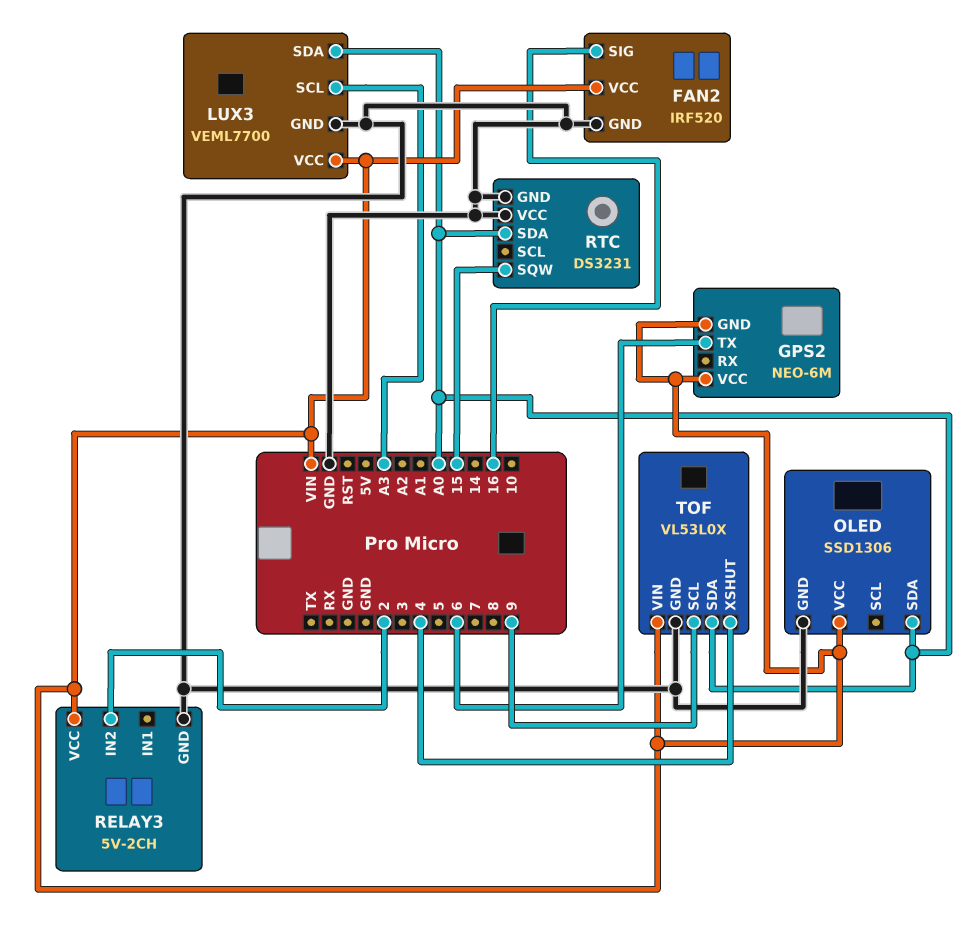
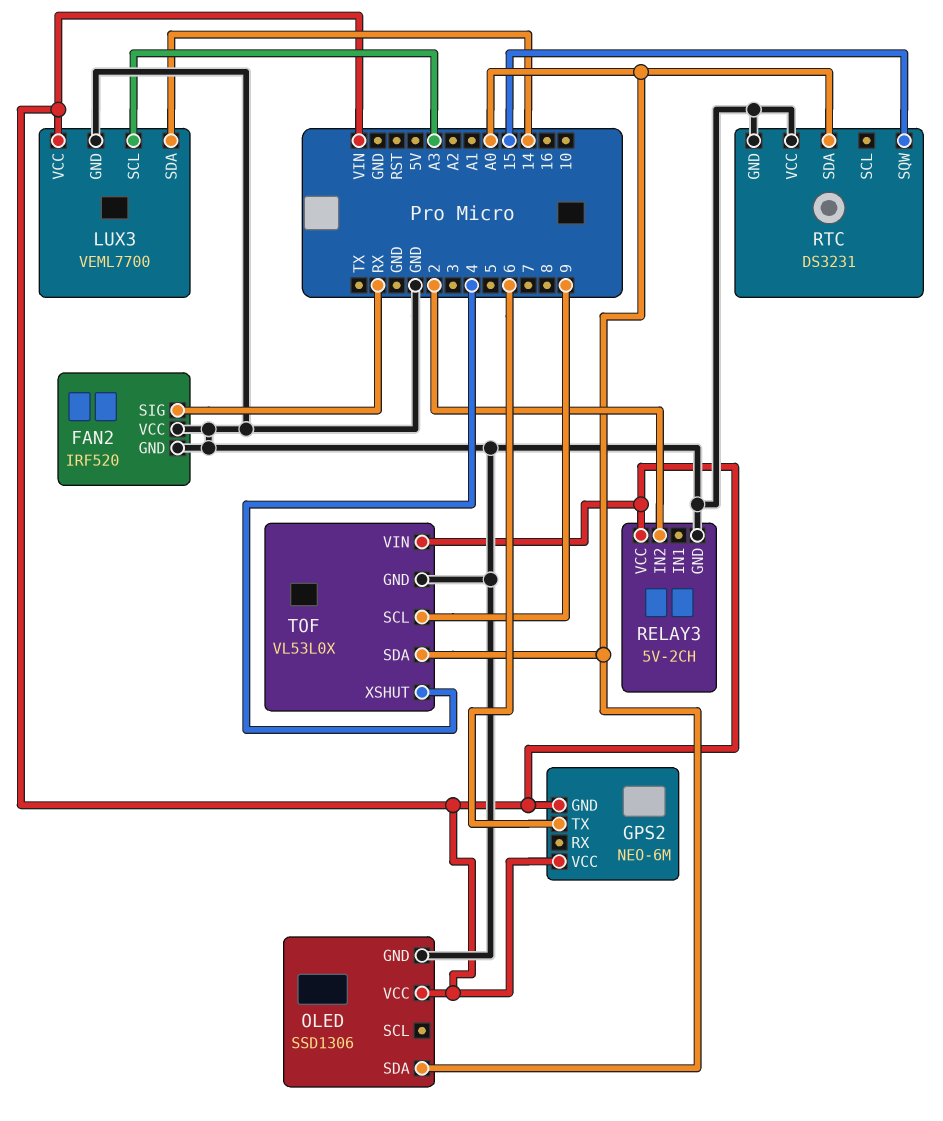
FAN2 pin SIG: 16 -> RX
FAN2 pin VCC: VIN -> GND
LUX3 pin SDA: A0 -> 14

